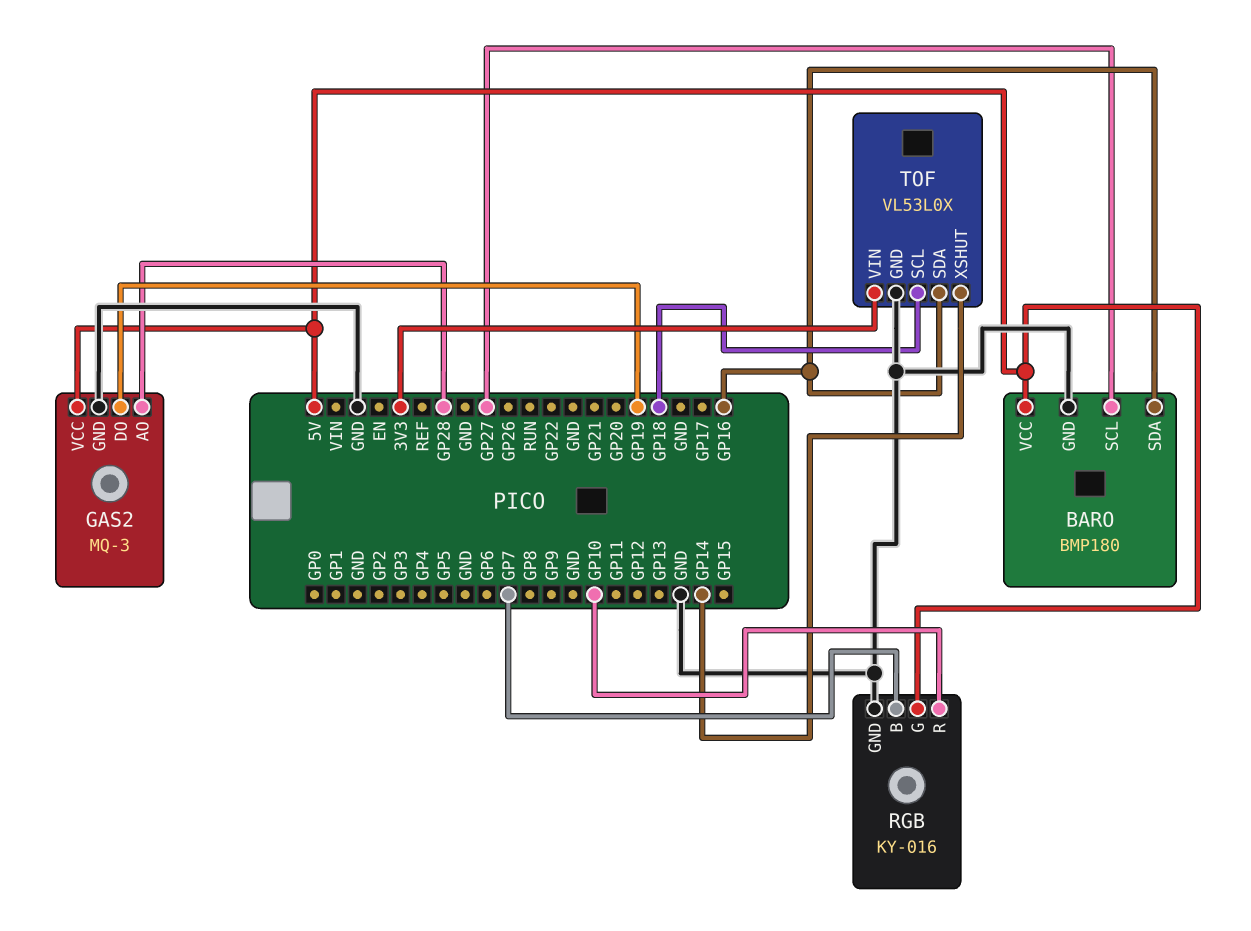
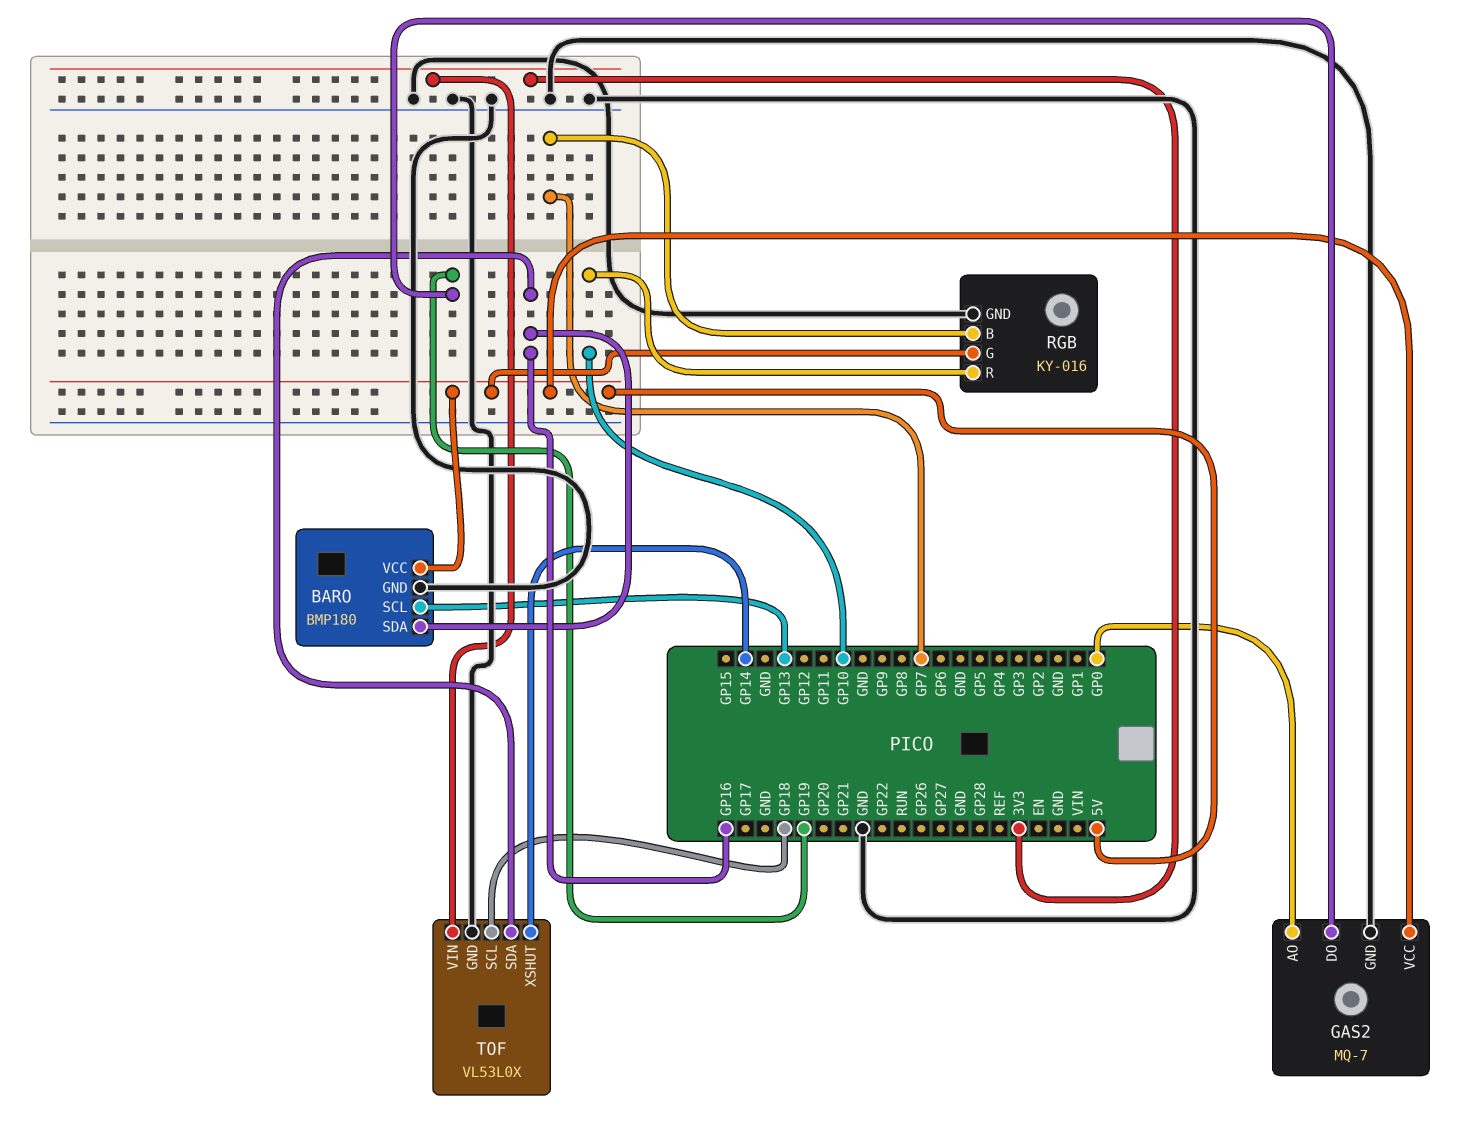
BARO pin SCL: GP27 -> GP13
GAS2: MQ-3 -> MQ-7
GAS2 pin AO: GP28 -> GP0

